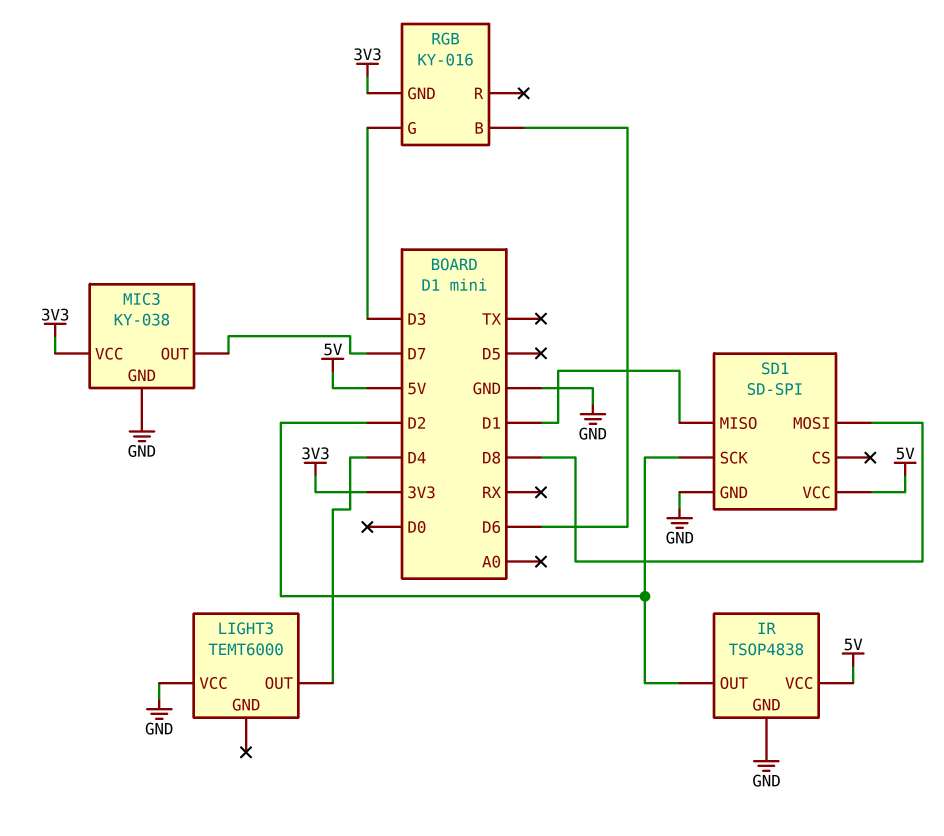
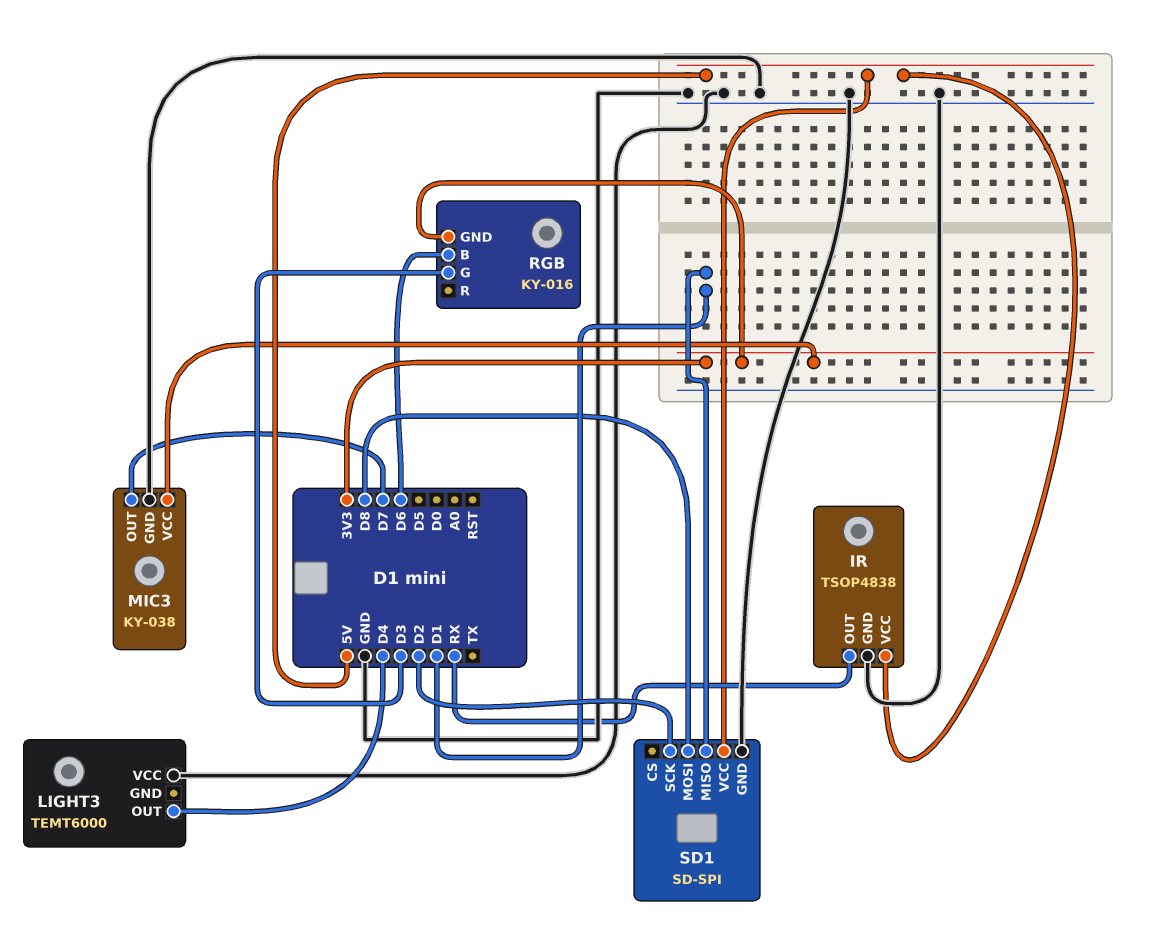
IR pin OUT: D2 -> RX

